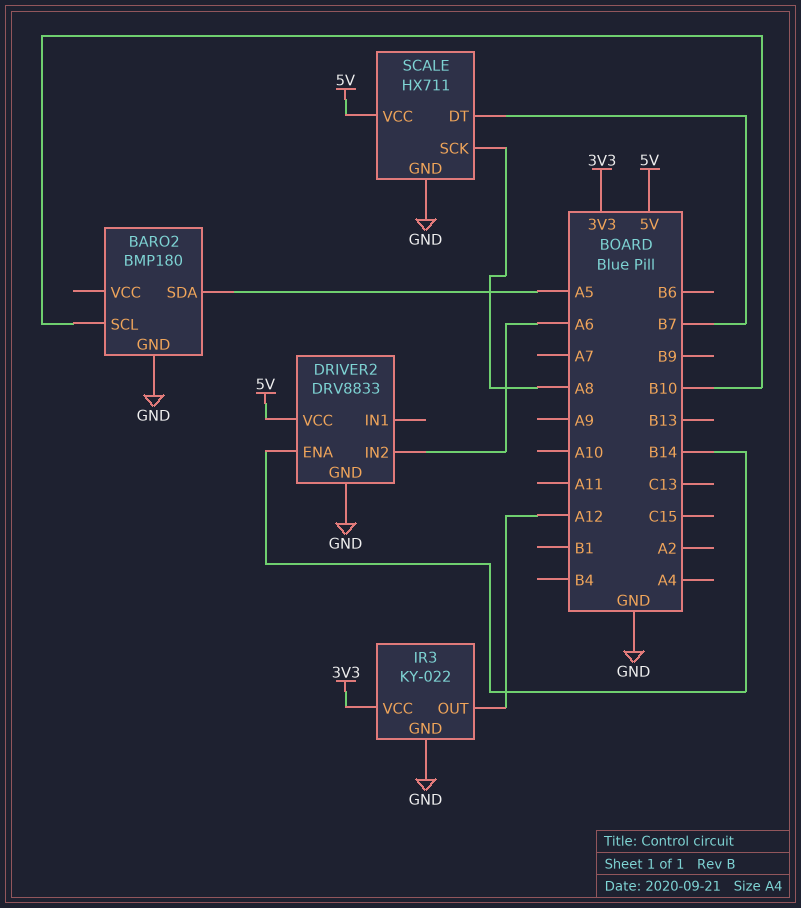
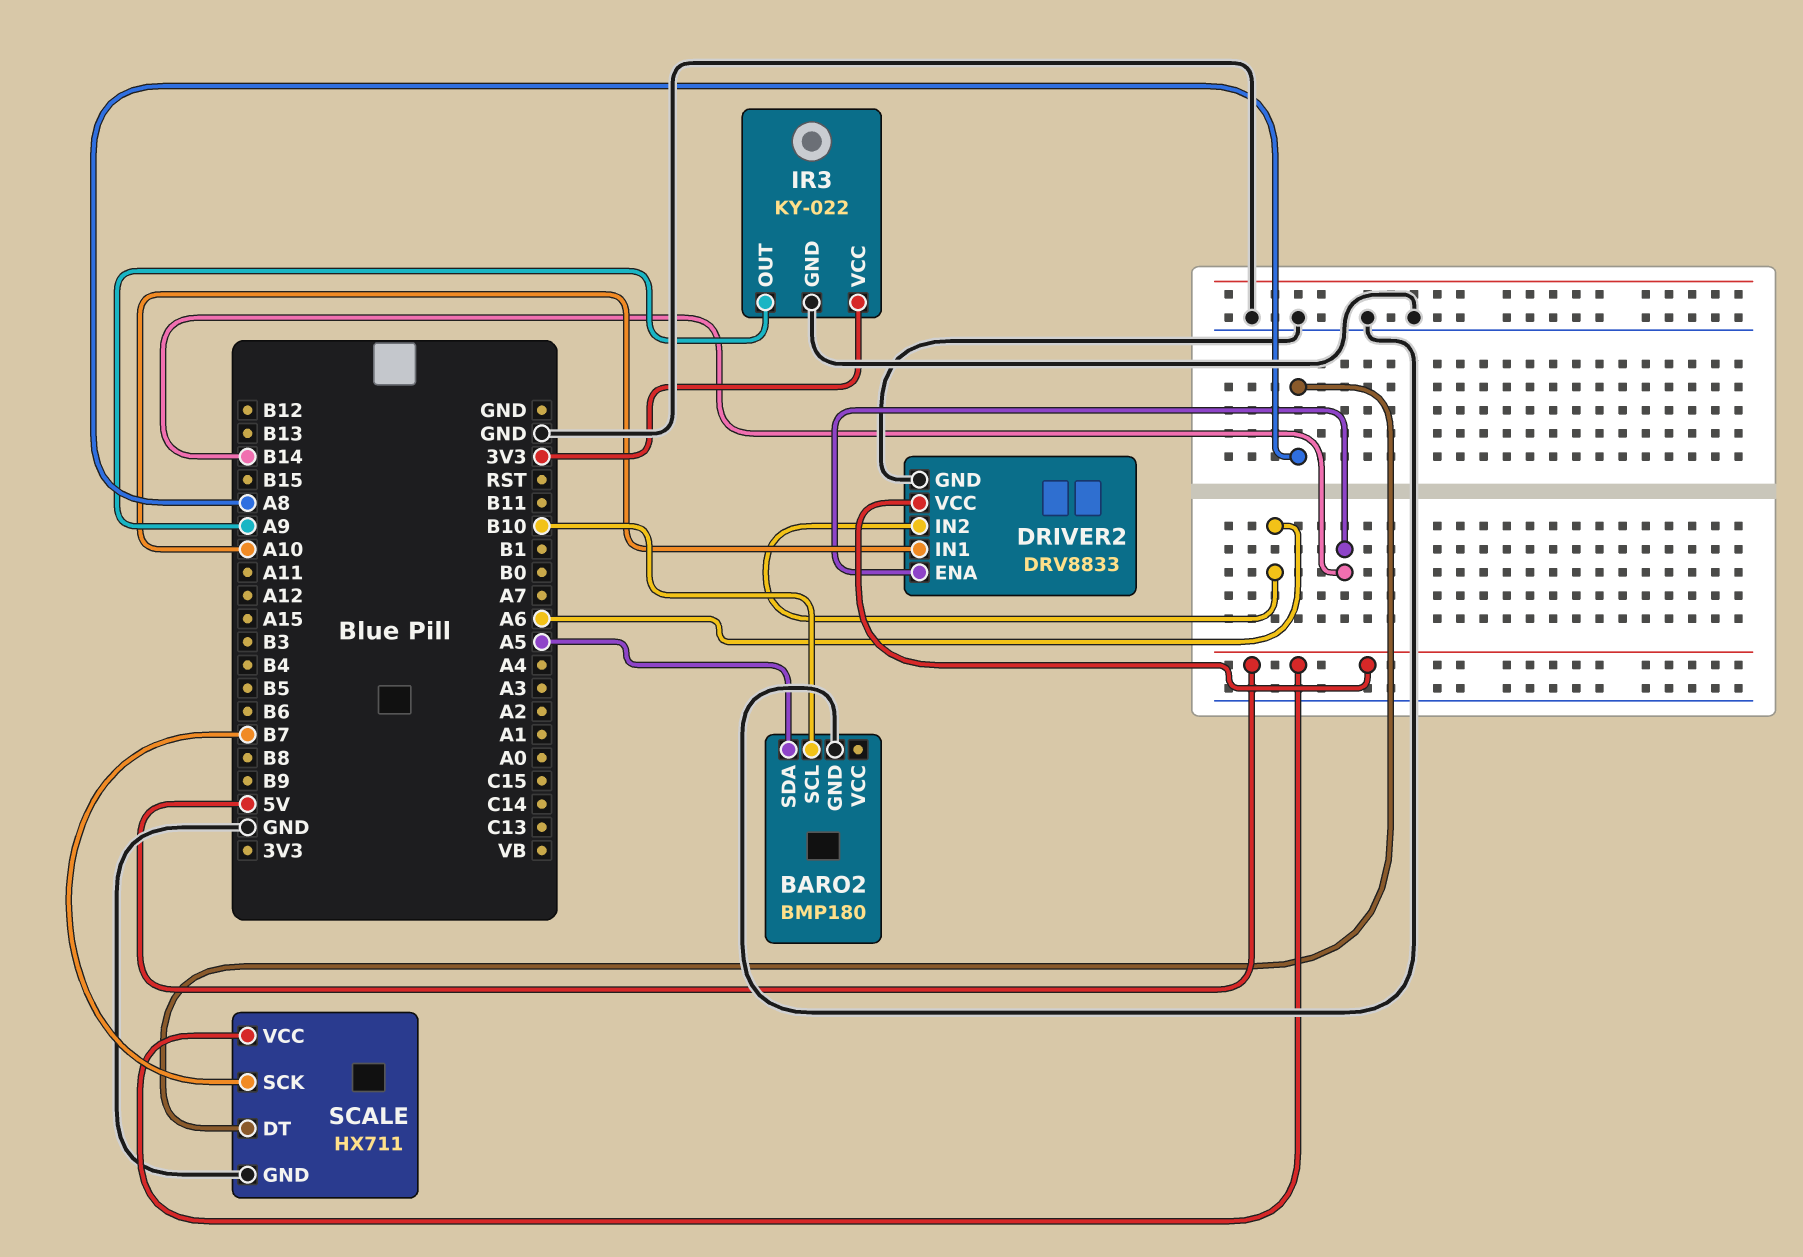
DRIVER2 pin IN1: none -> A10
IR3 pin OUT: A12 -> A9
SCALE pin DT: B7 -> A8
SCALE pin SCK: A8 -> B7

